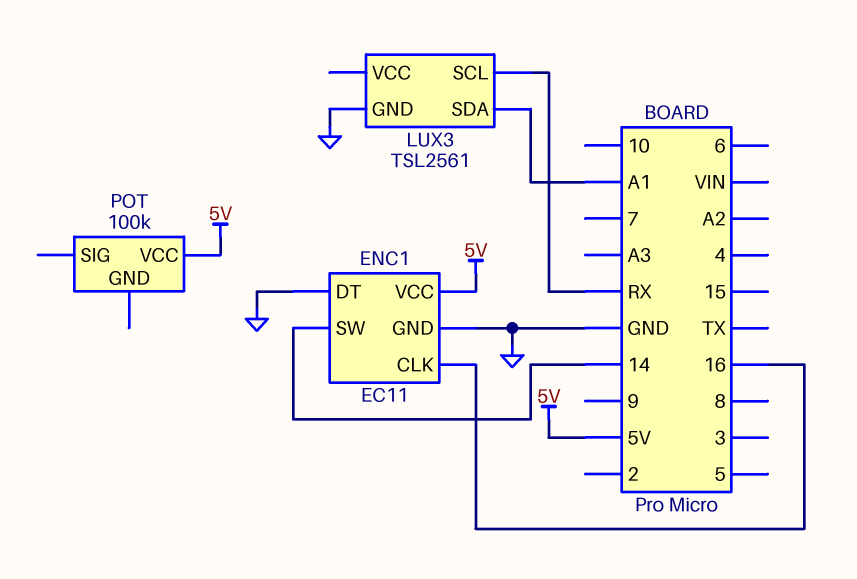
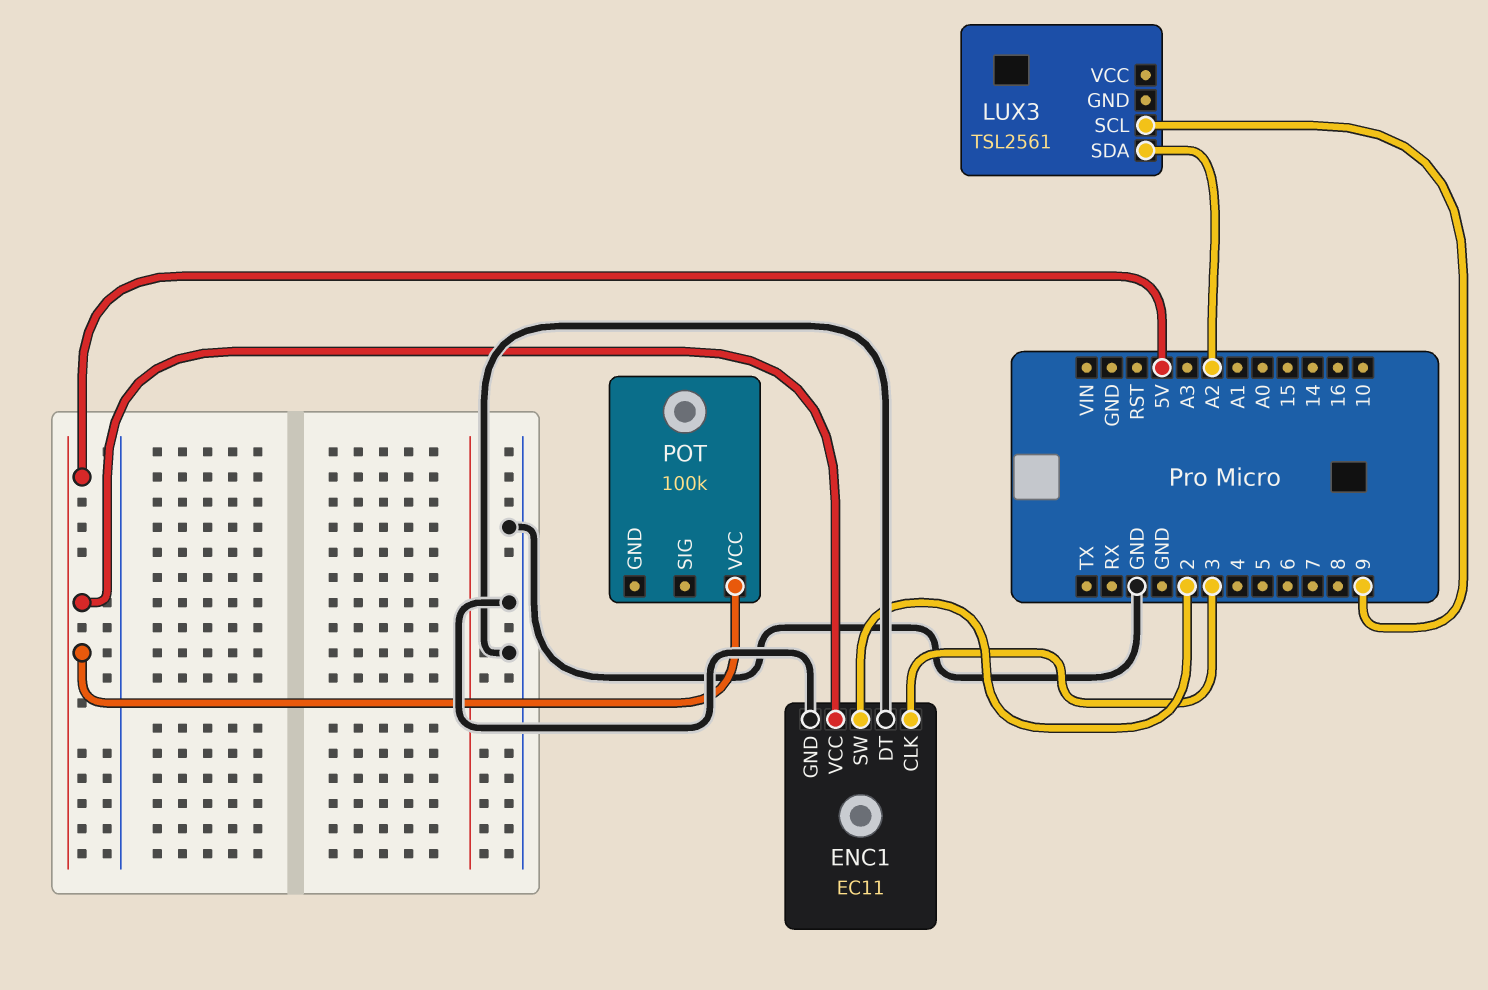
ENC1 pin CLK: 16 -> 3
ENC1 pin SW: 14 -> 2
LUX3 pin GND: GND -> none
LUX3 pin SCL: RX -> 9
LUX3 pin SDA: A1 -> A2

